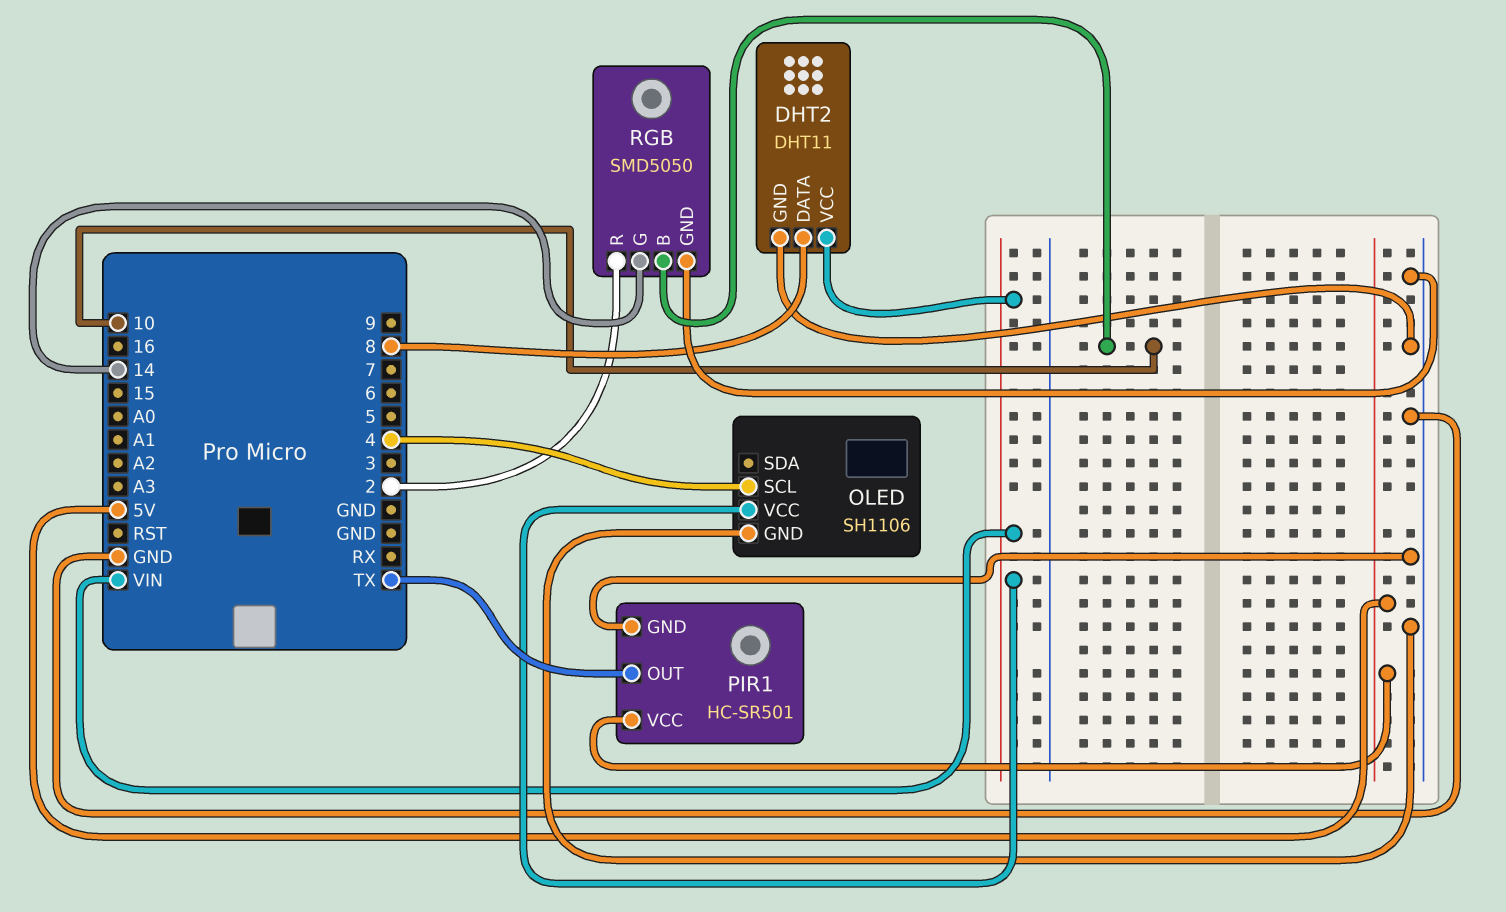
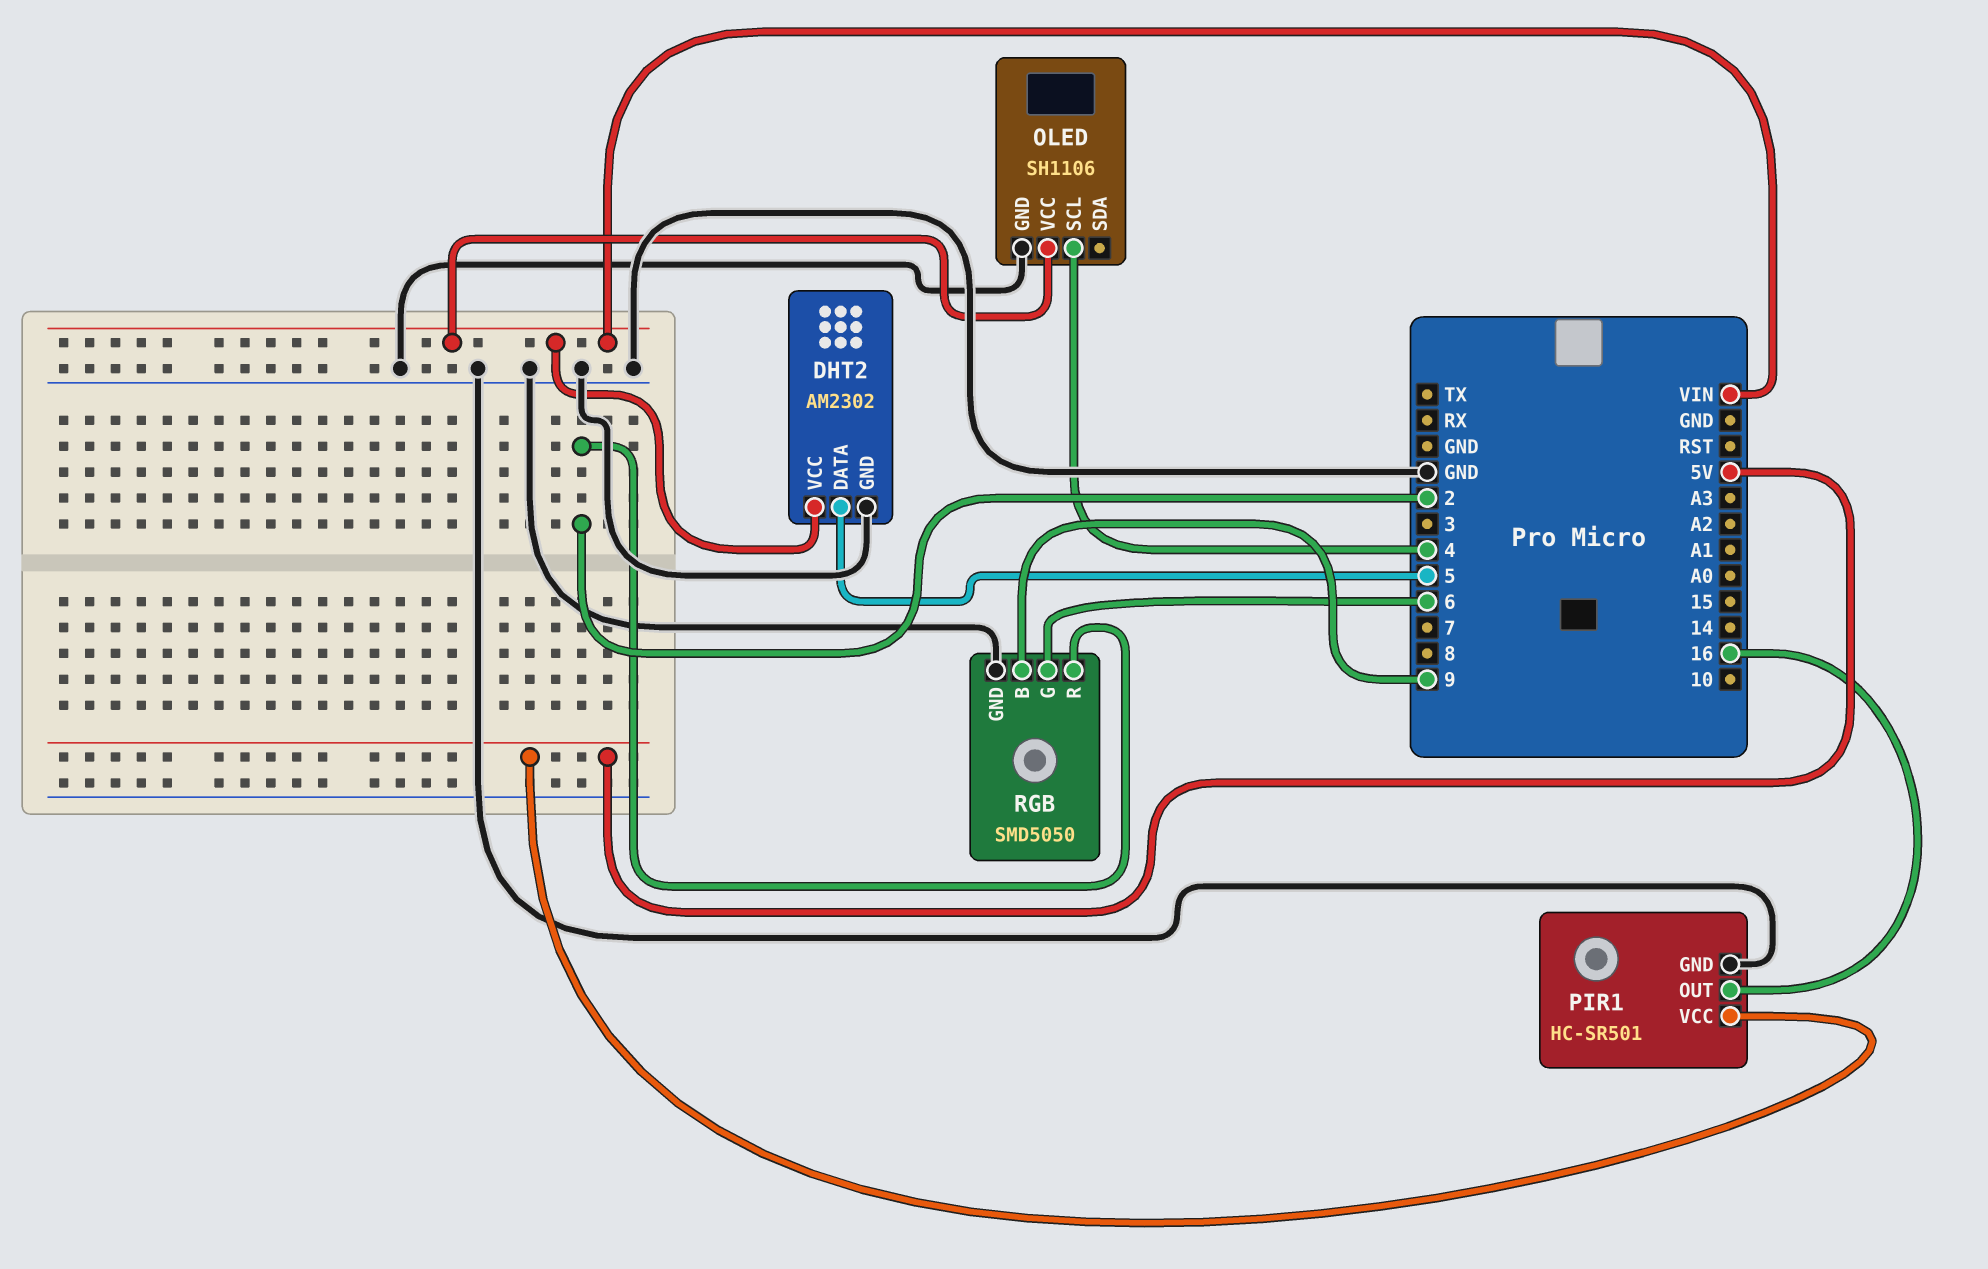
DHT2: DHT11 -> AM2302
DHT2 pin DATA: 8 -> 5
PIR1 pin OUT: TX -> 16
RGB pin B: 10 -> 9
RGB pin G: 14 -> 6

